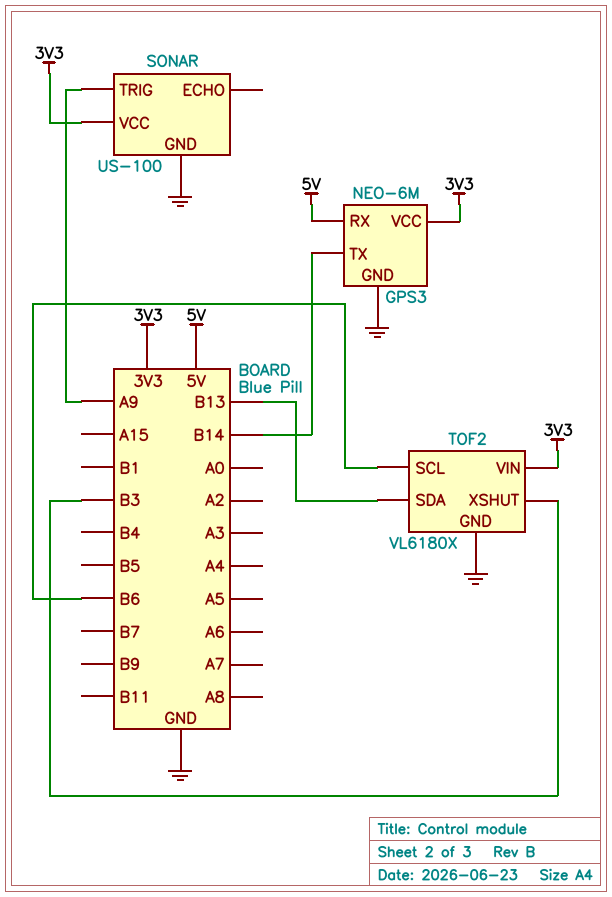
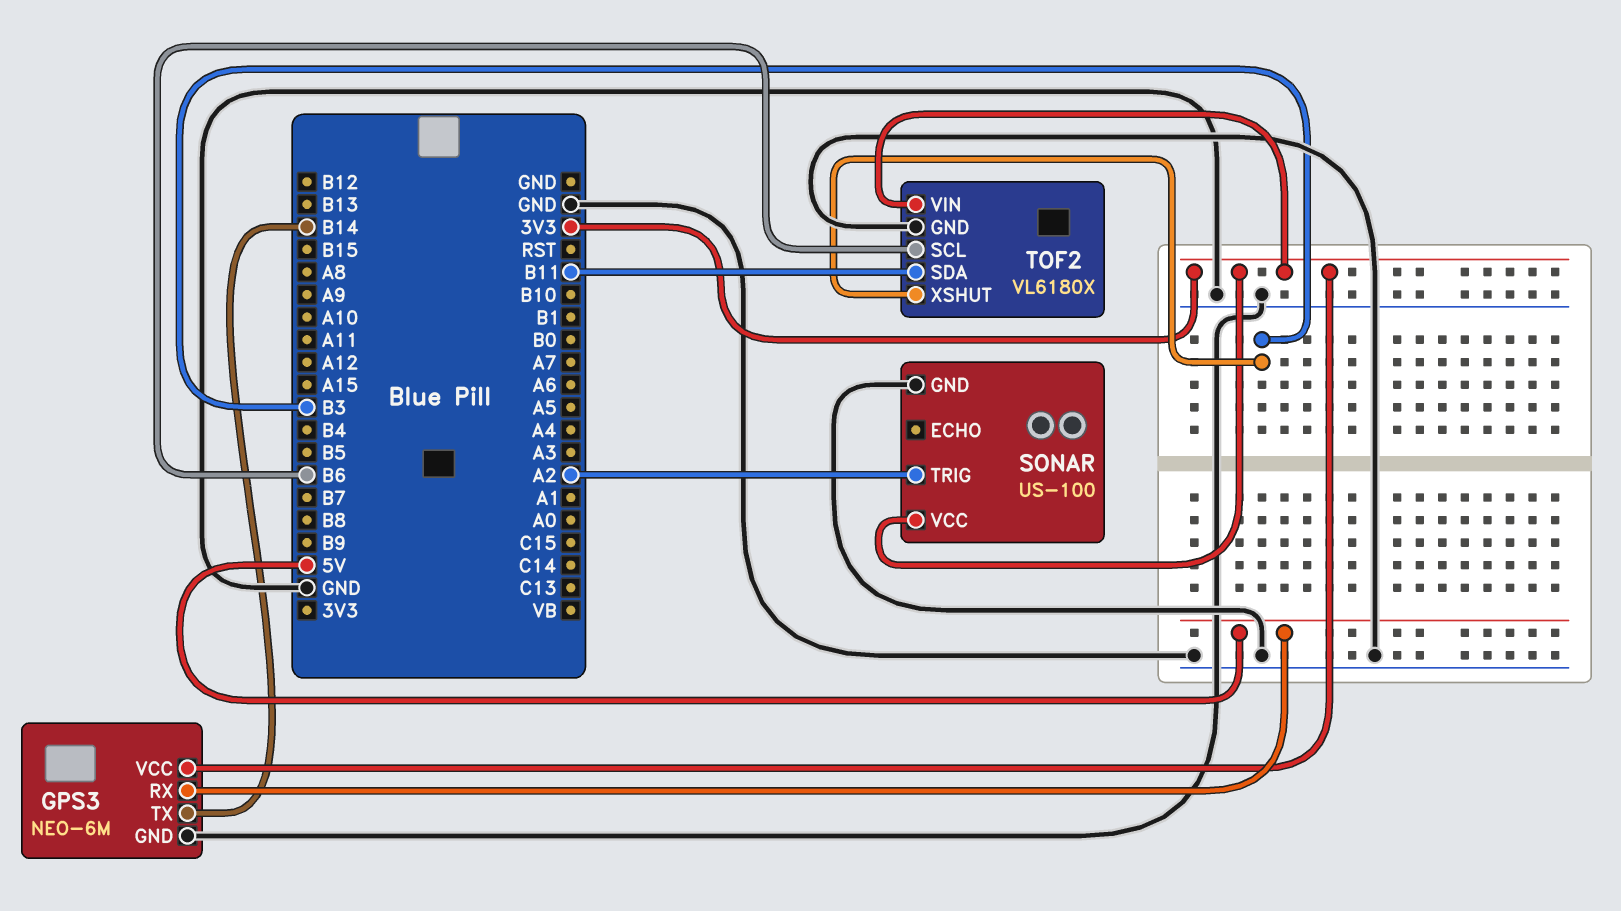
SONAR pin TRIG: A9 -> A2
TOF2 pin SDA: B13 -> B11

